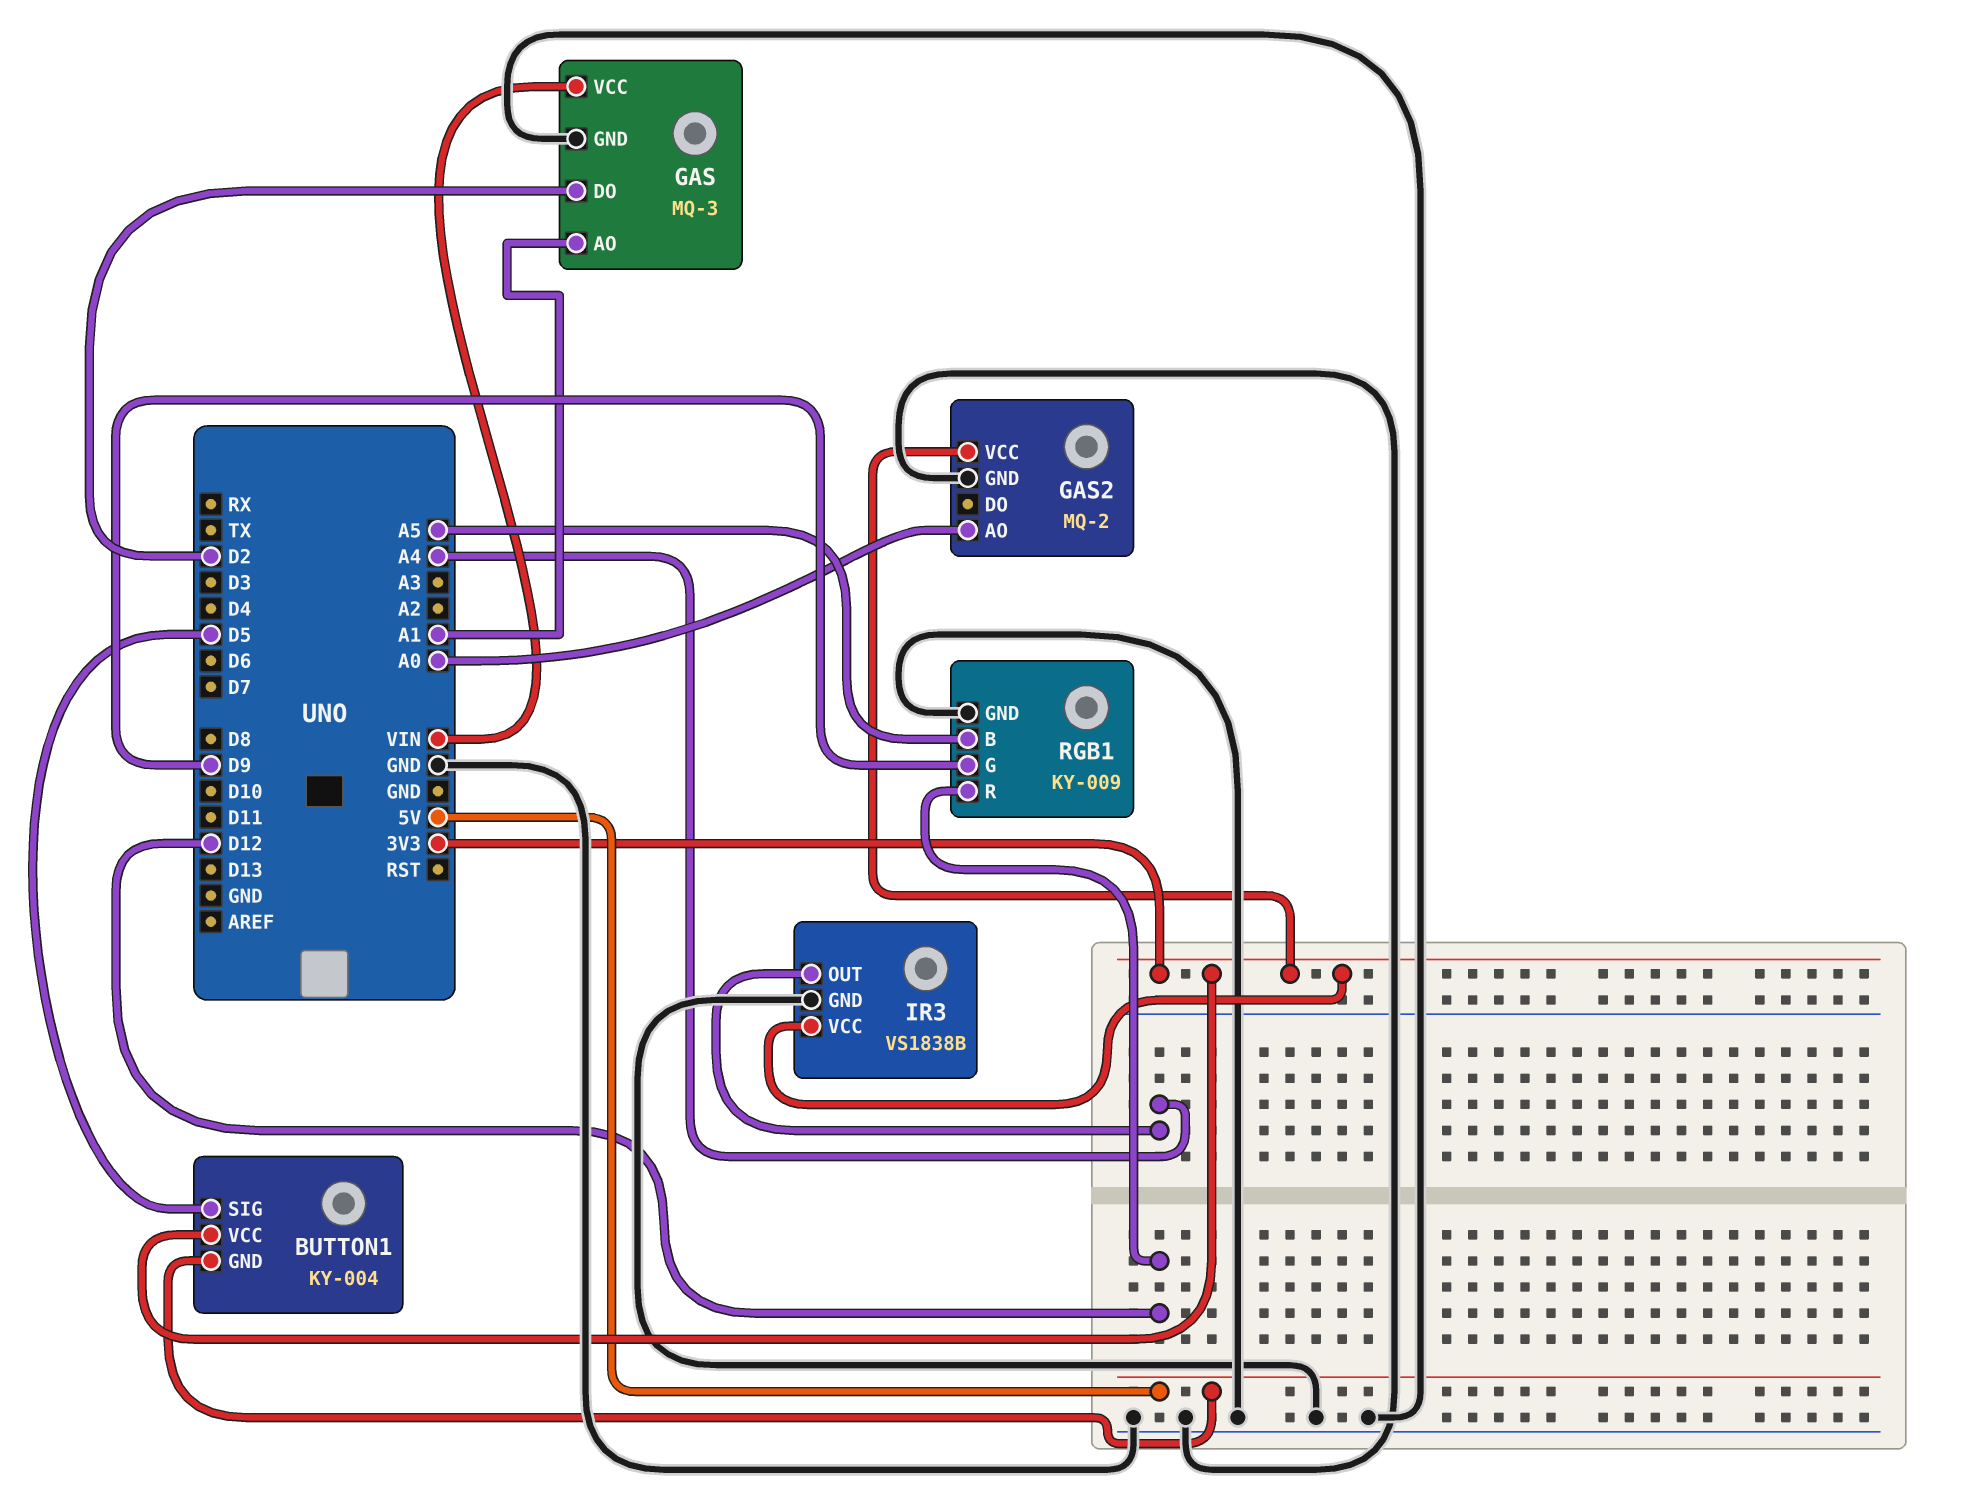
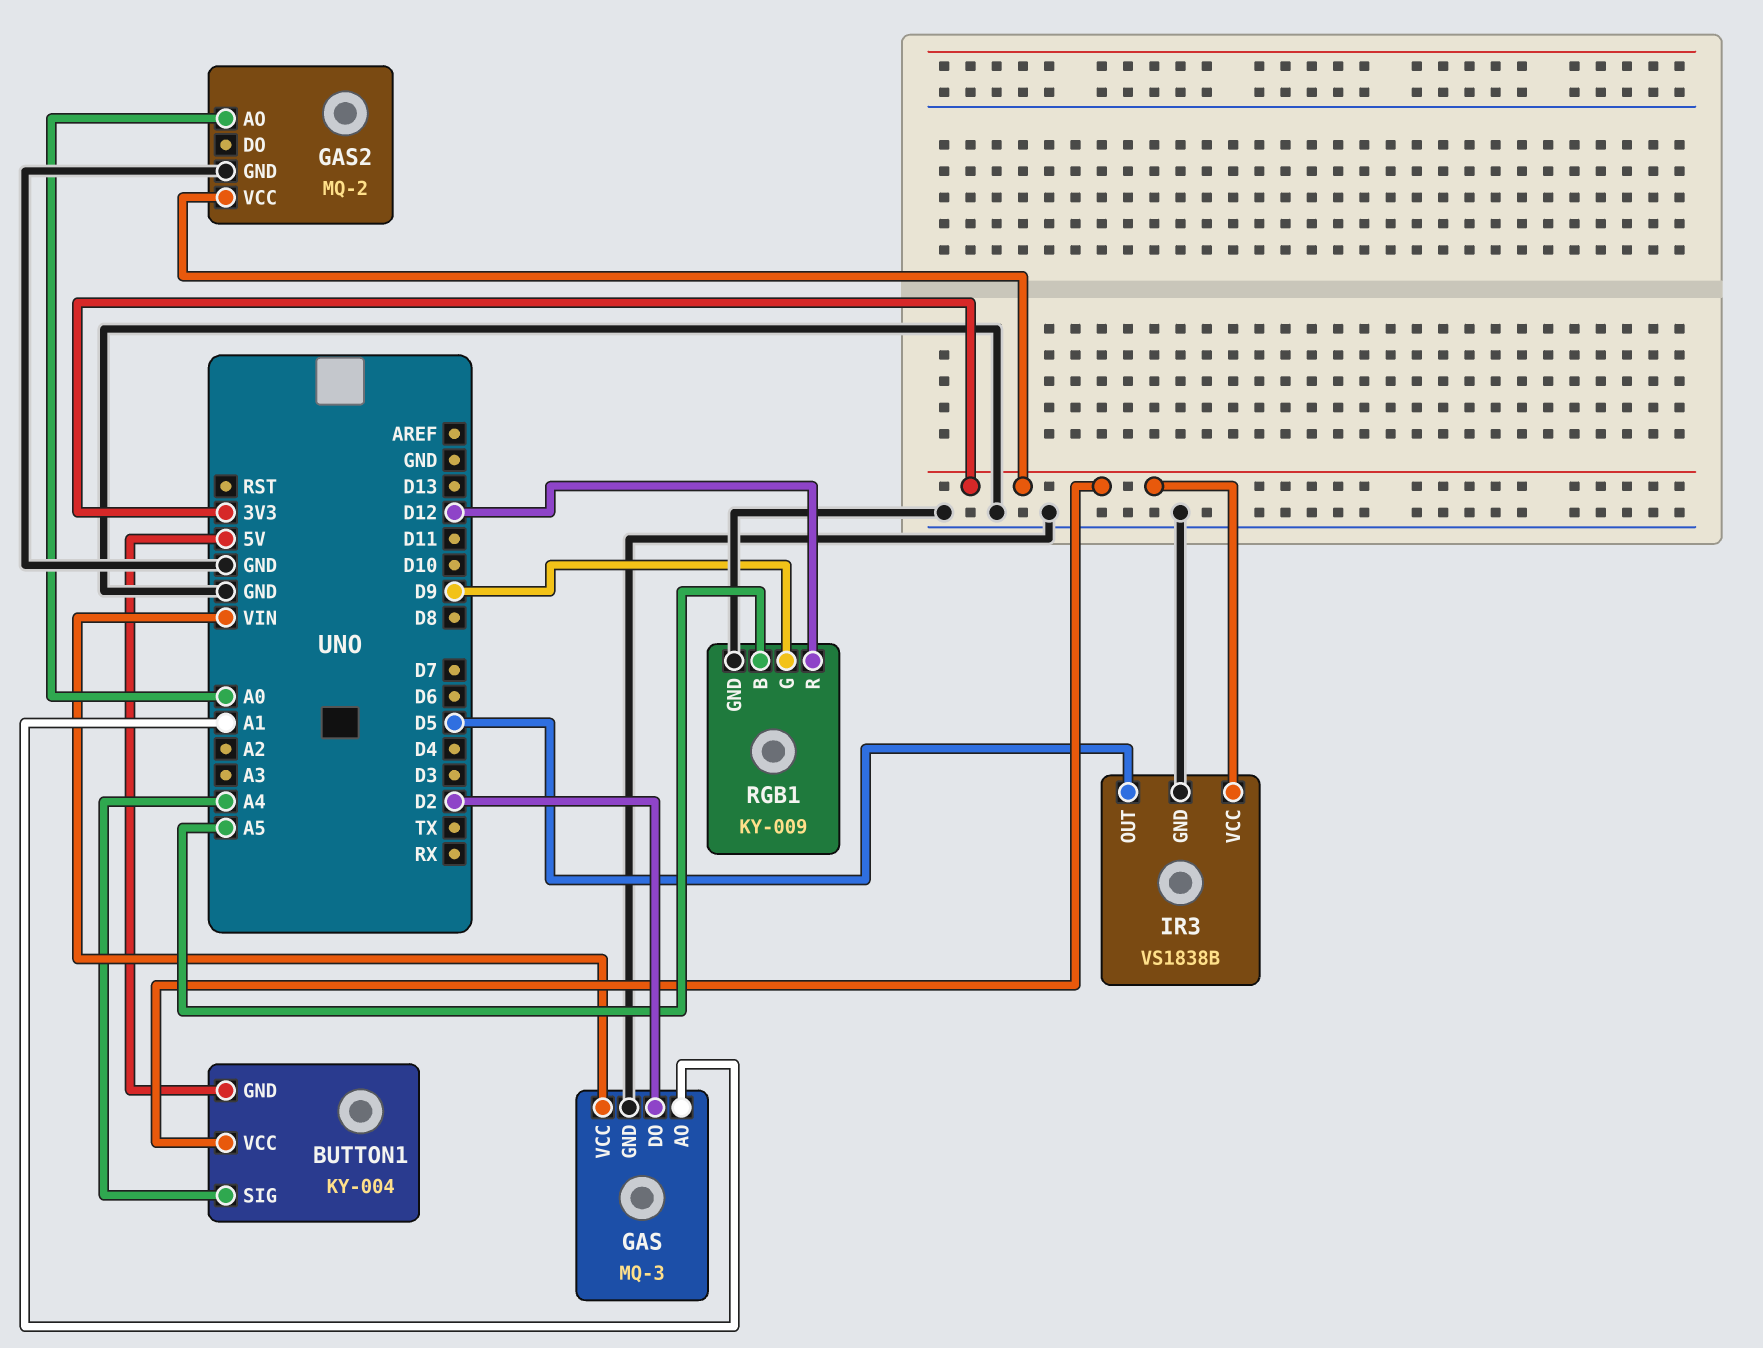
BUTTON1 pin SIG: D5 -> A4
IR3 pin OUT: A4 -> D5

